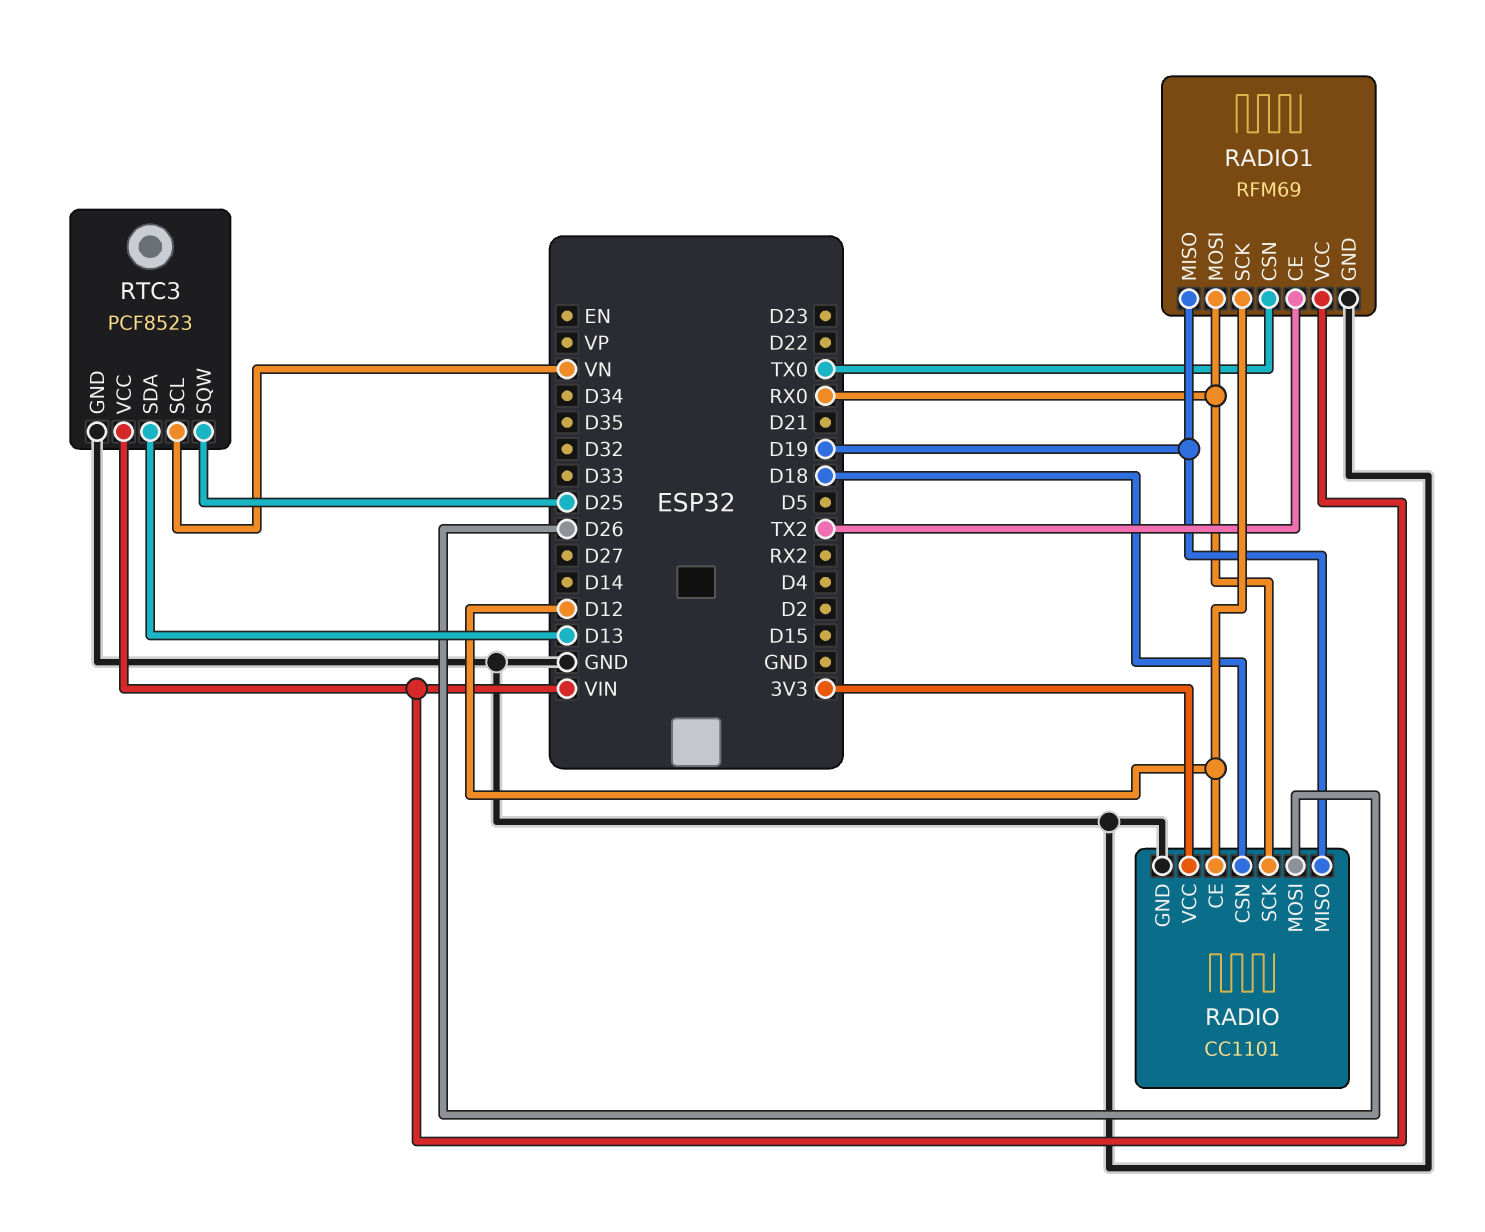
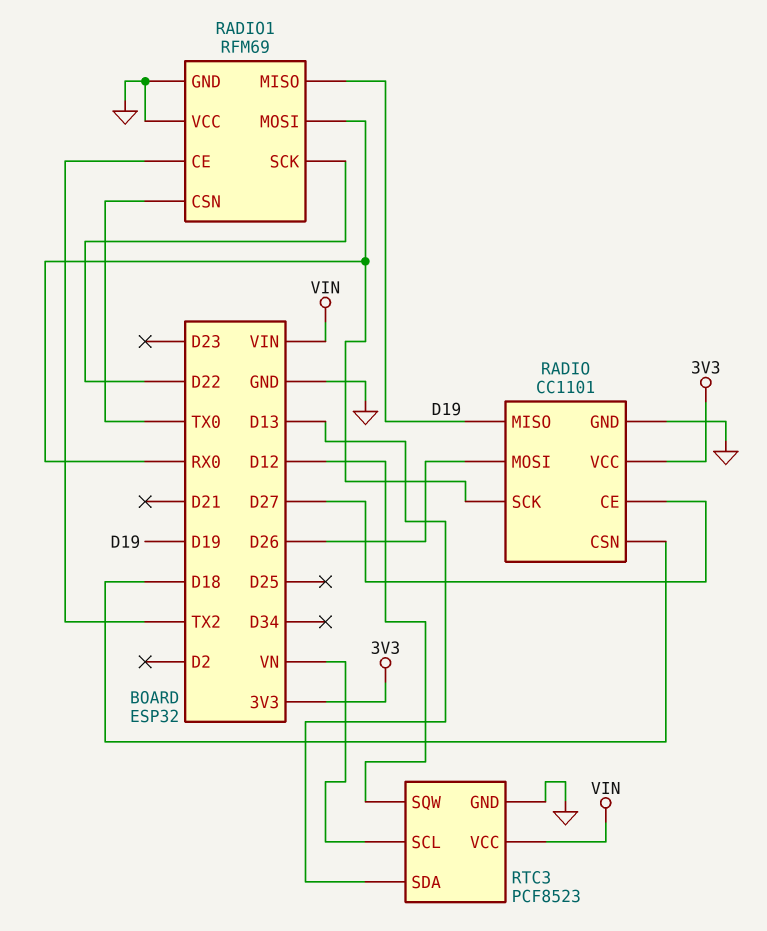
RADIO pin CE: D12 -> D27
RADIO1 pin SCK: D12 -> D22
RADIO1 pin VCC: VIN -> GND
RTC3 pin SQW: D25 -> D12

